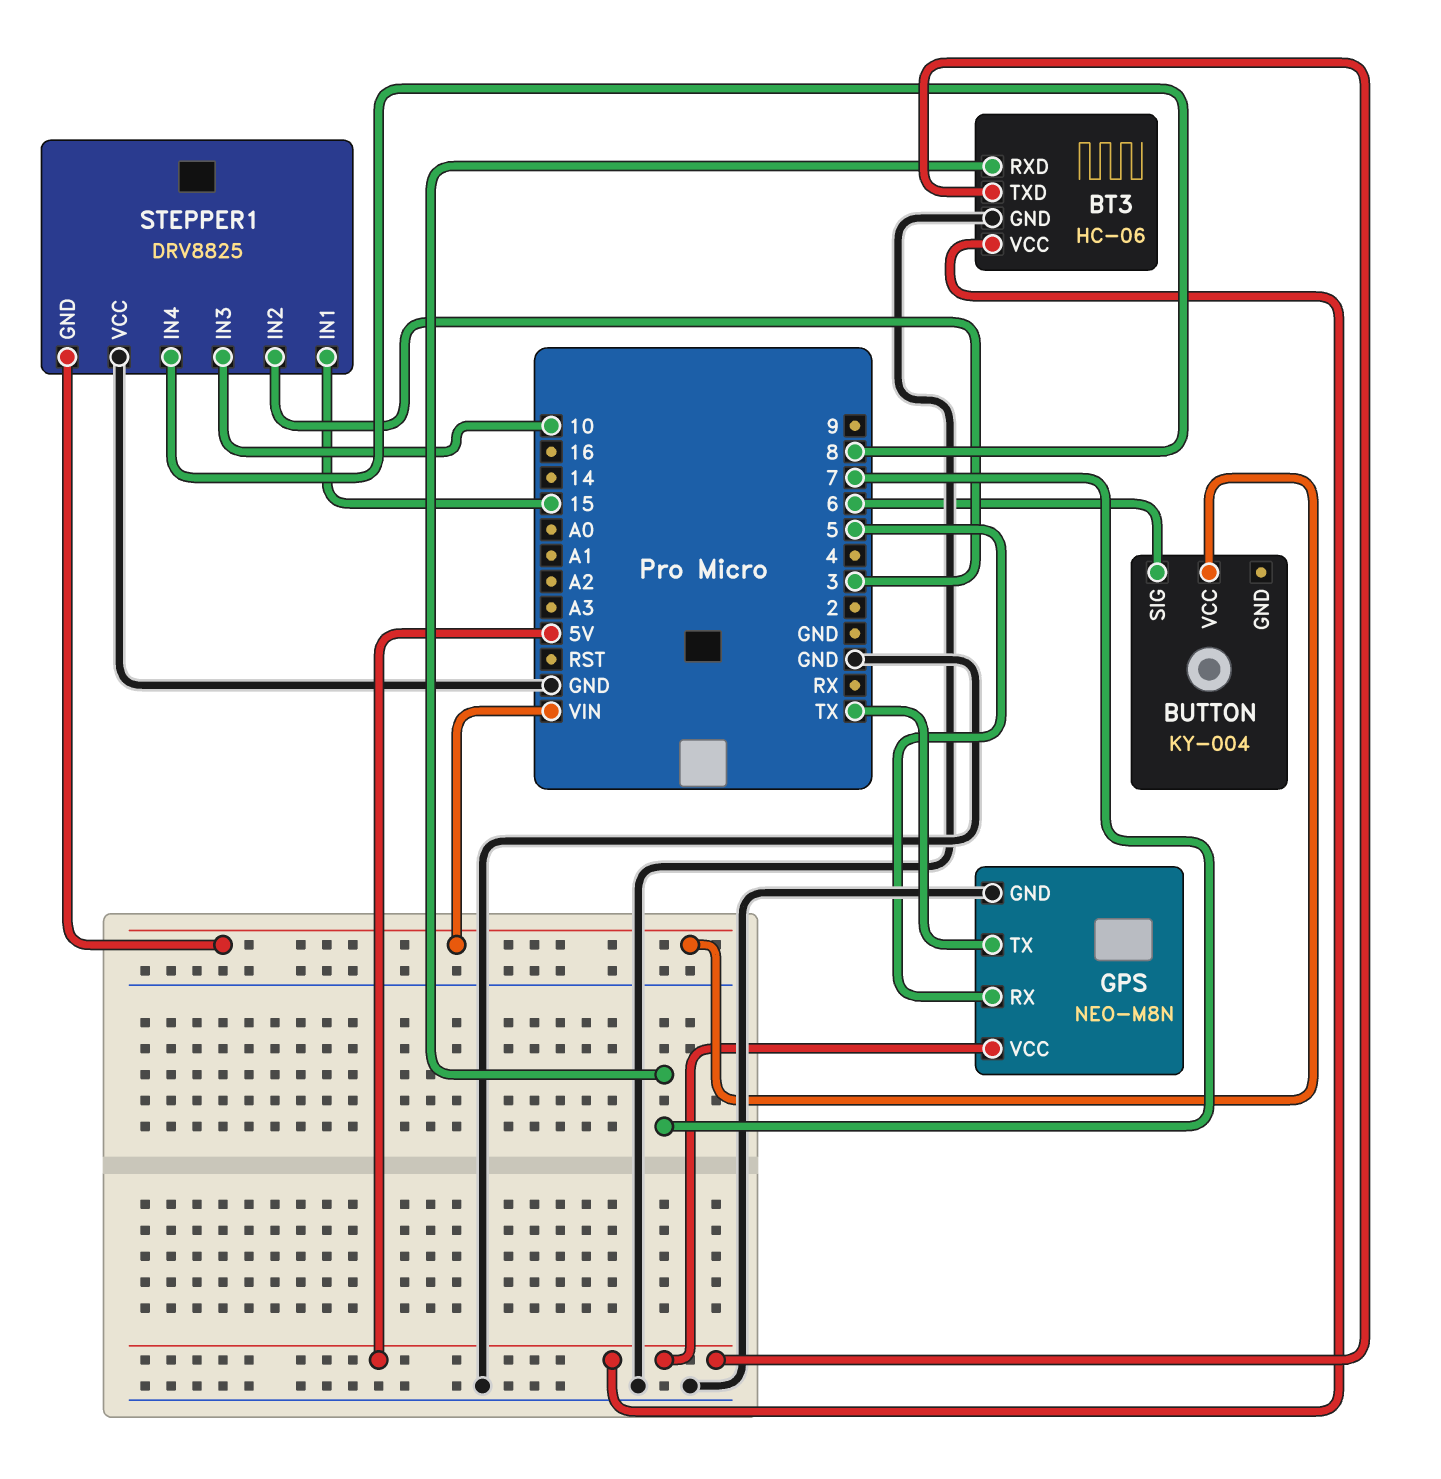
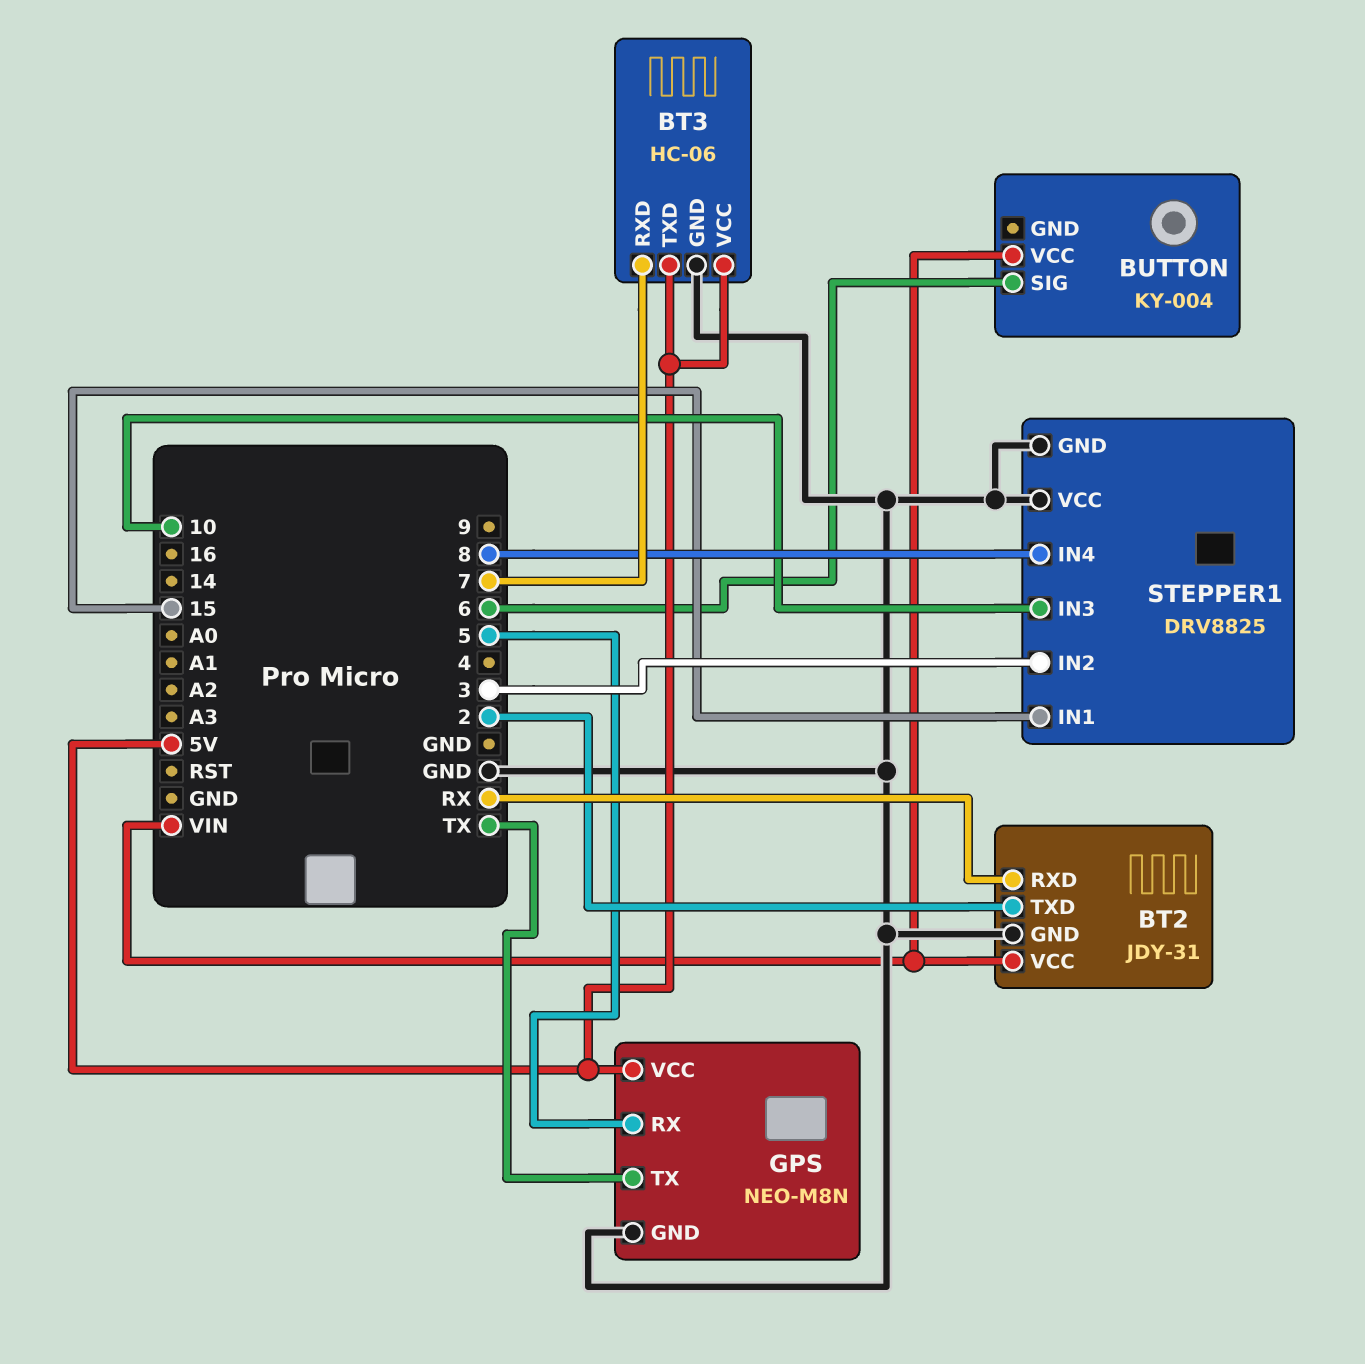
BT2: none -> JDY-31
BT2 pin GND: none -> GND
BT2 pin RXD: none -> RX
BT2 pin TXD: none -> 2
BT2 pin VCC: none -> VIN
STEPPER1 pin GND: VIN -> GND

